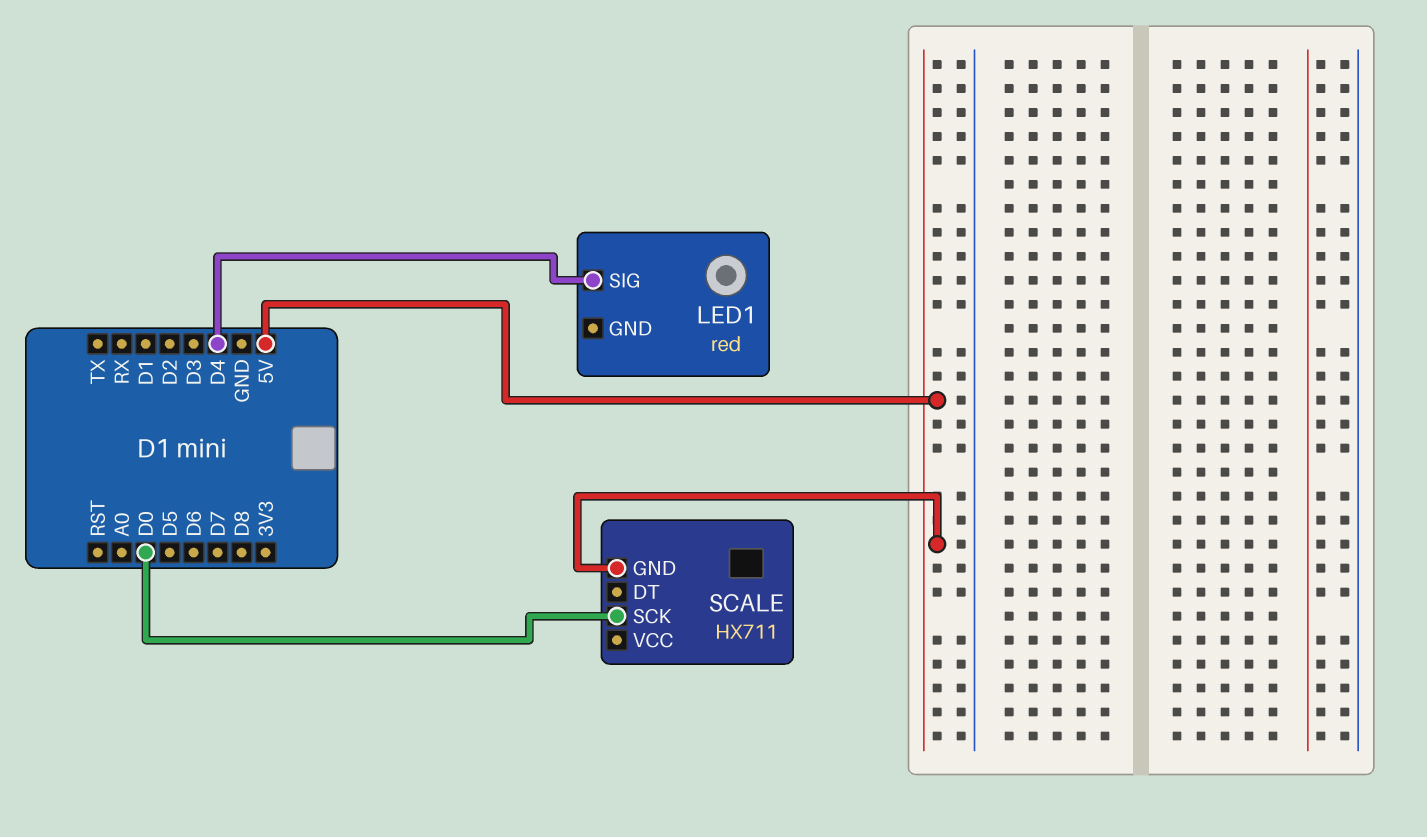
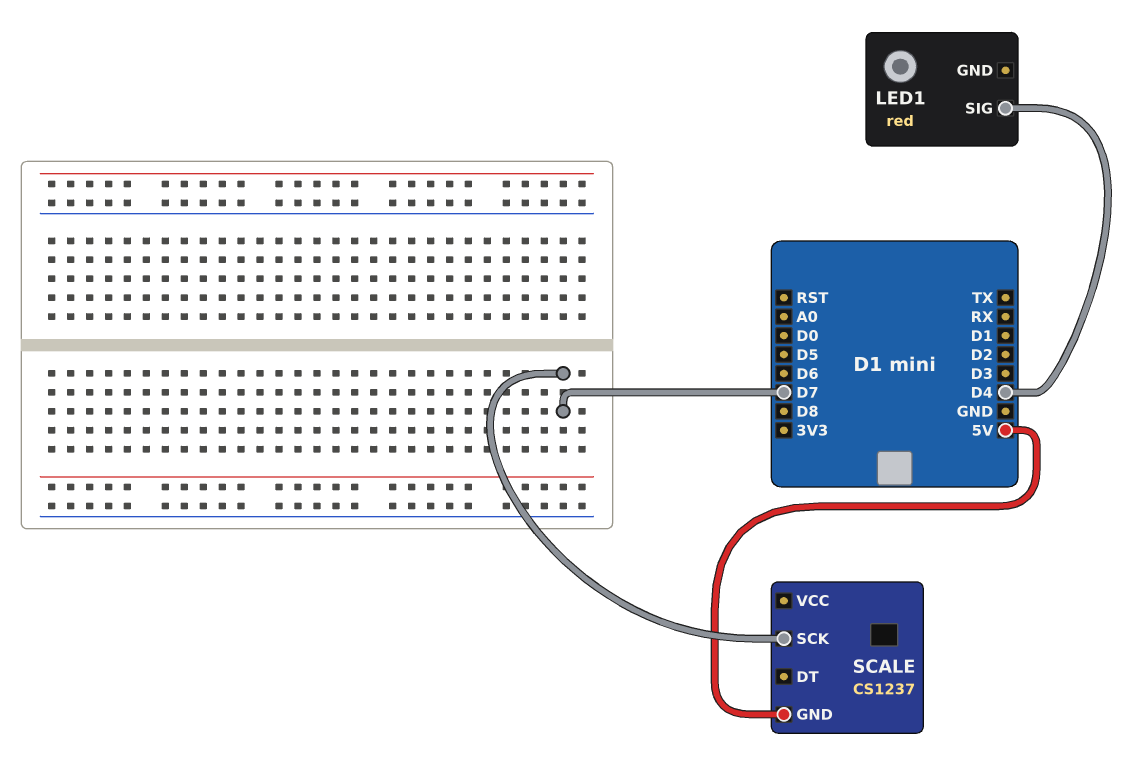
SCALE: HX711 -> CS1237
SCALE pin SCK: D0 -> D7

